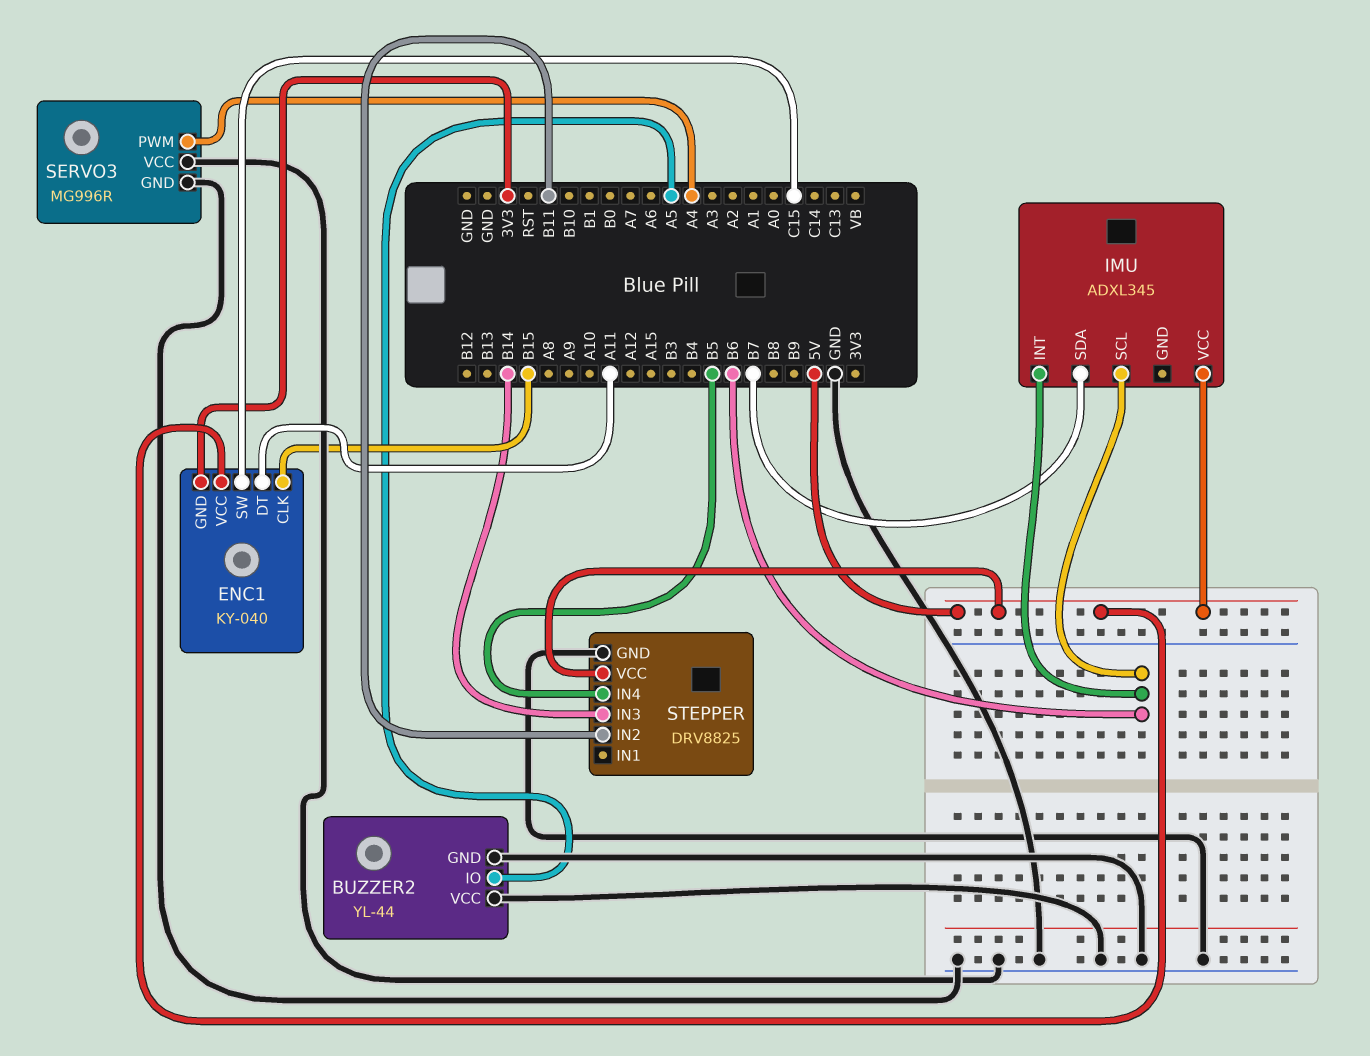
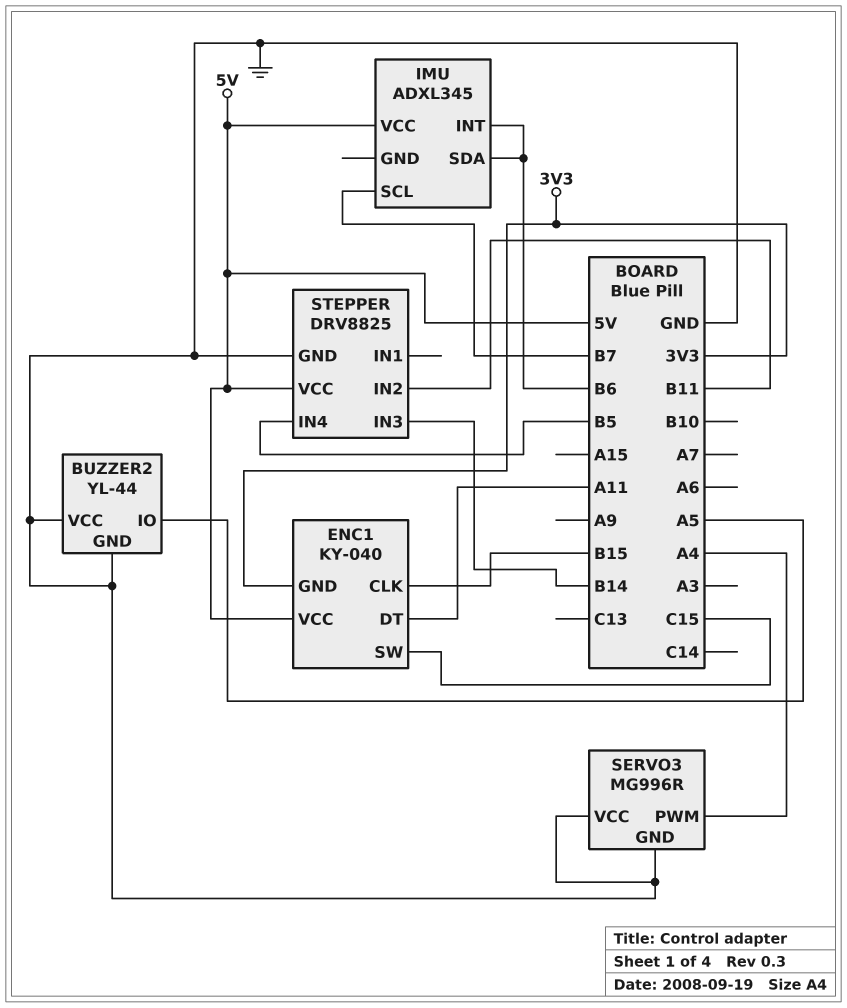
IMU pin SCL: B6 -> B7
IMU pin SDA: B7 -> B6

